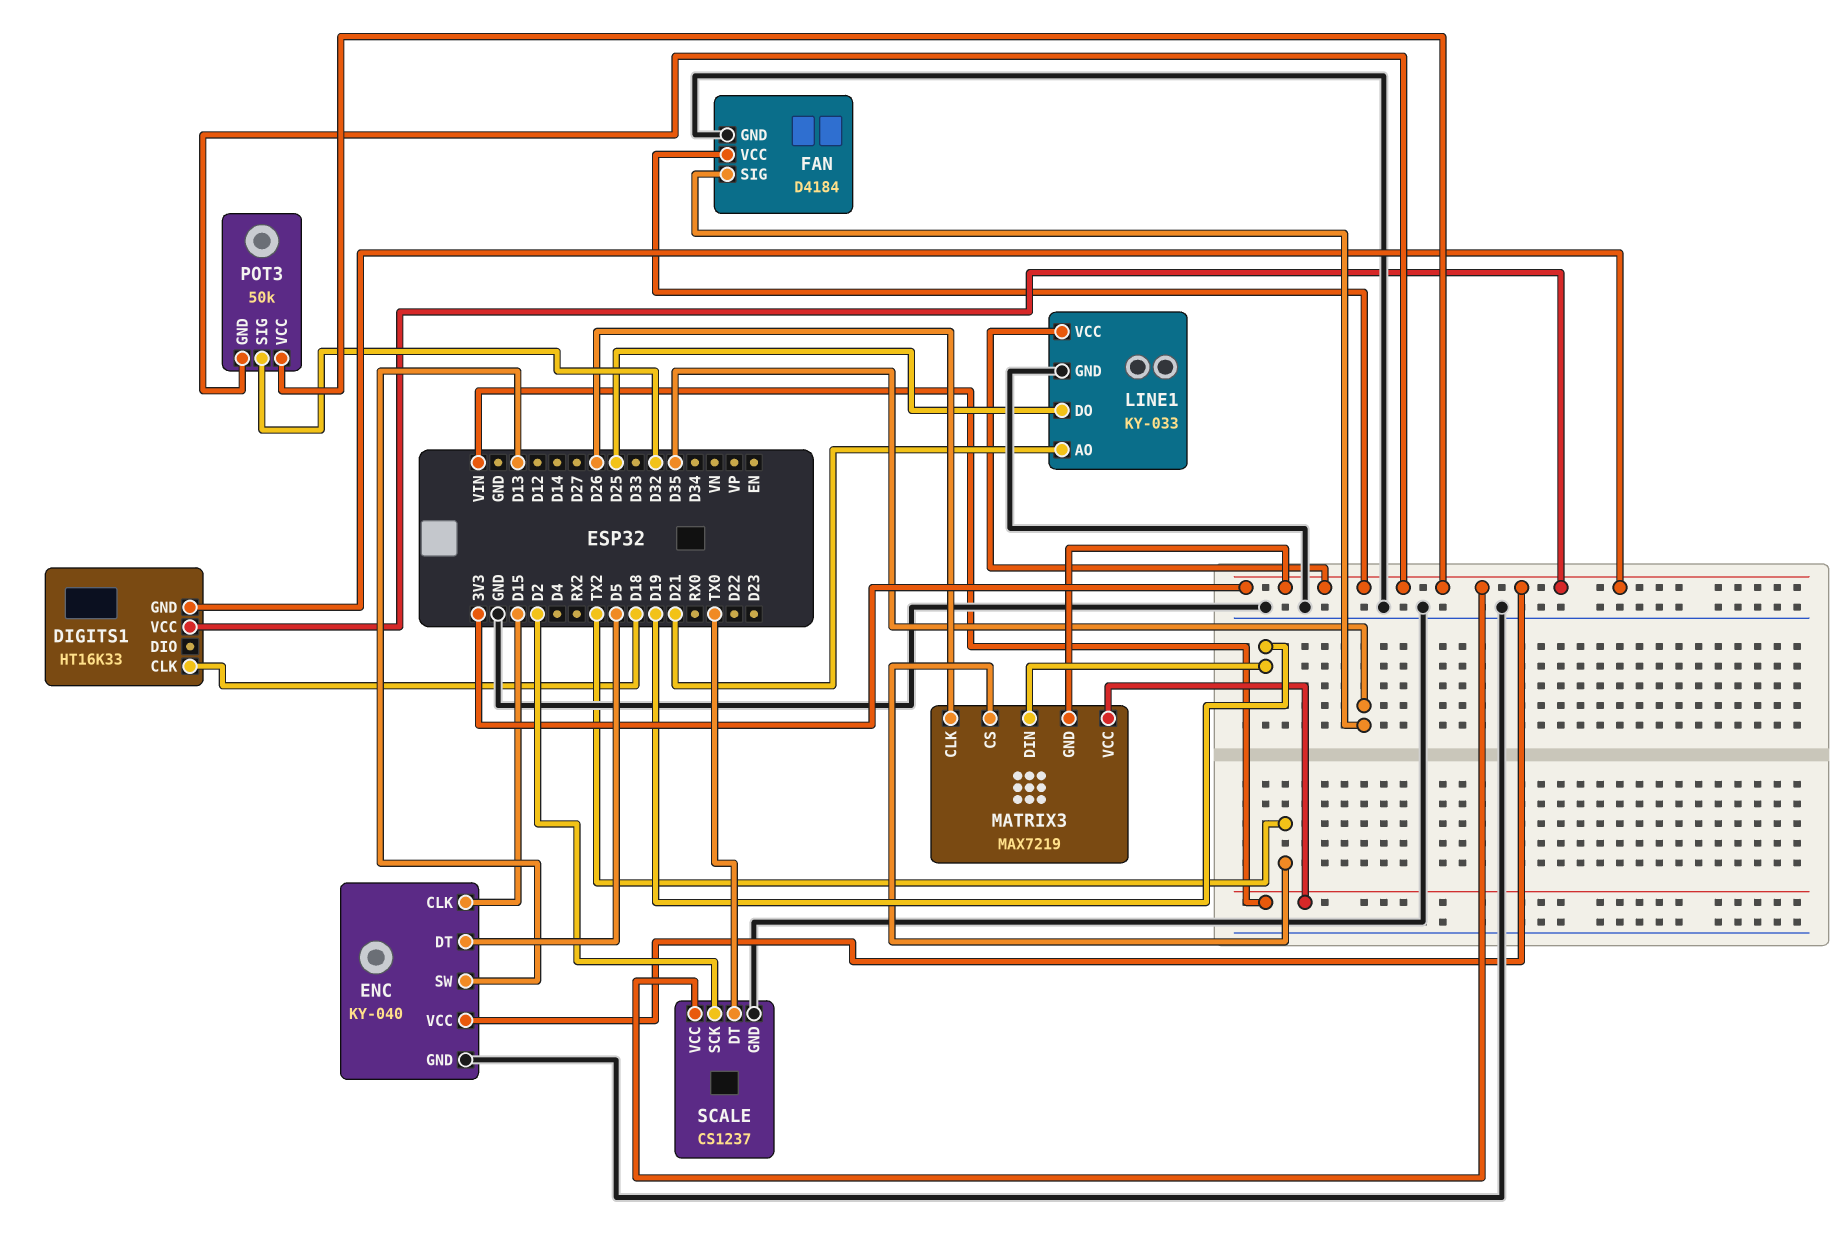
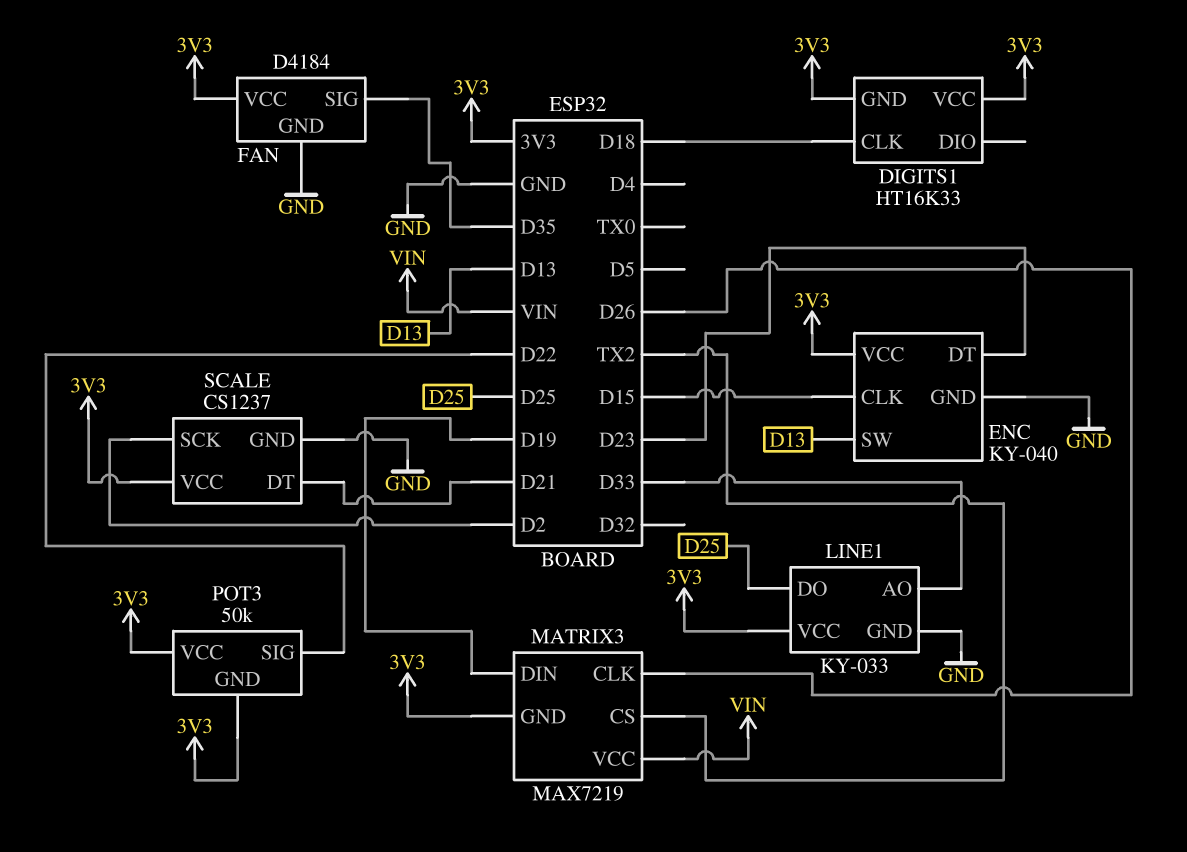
ENC pin DT: D5 -> D23
LINE1 pin AO: D21 -> D33
POT3 pin SIG: D32 -> D22
SCALE pin DT: TX0 -> D21

